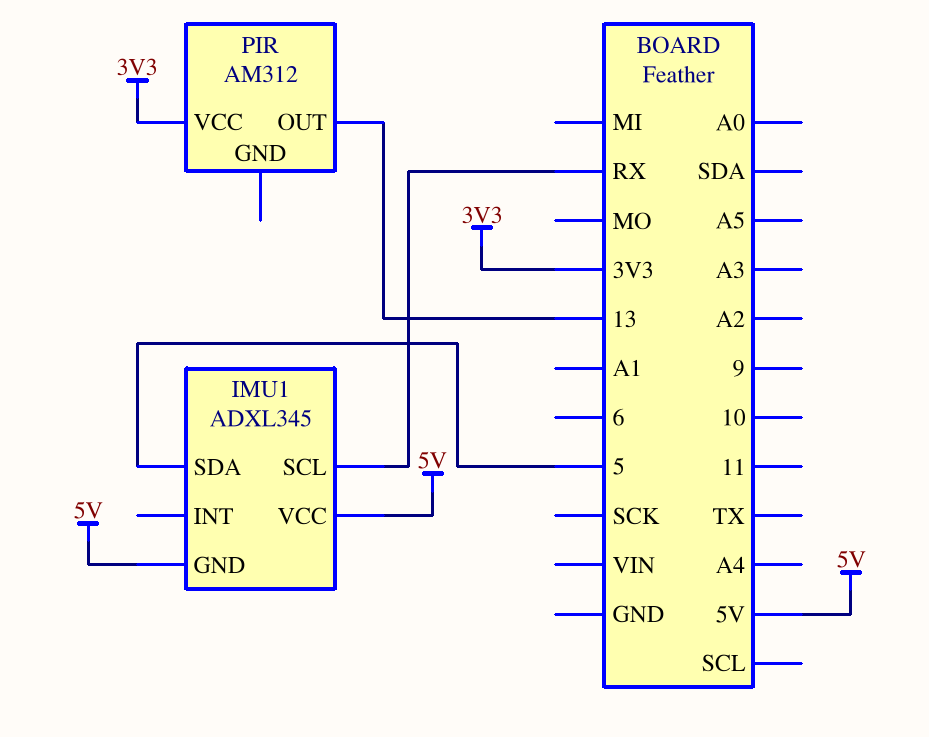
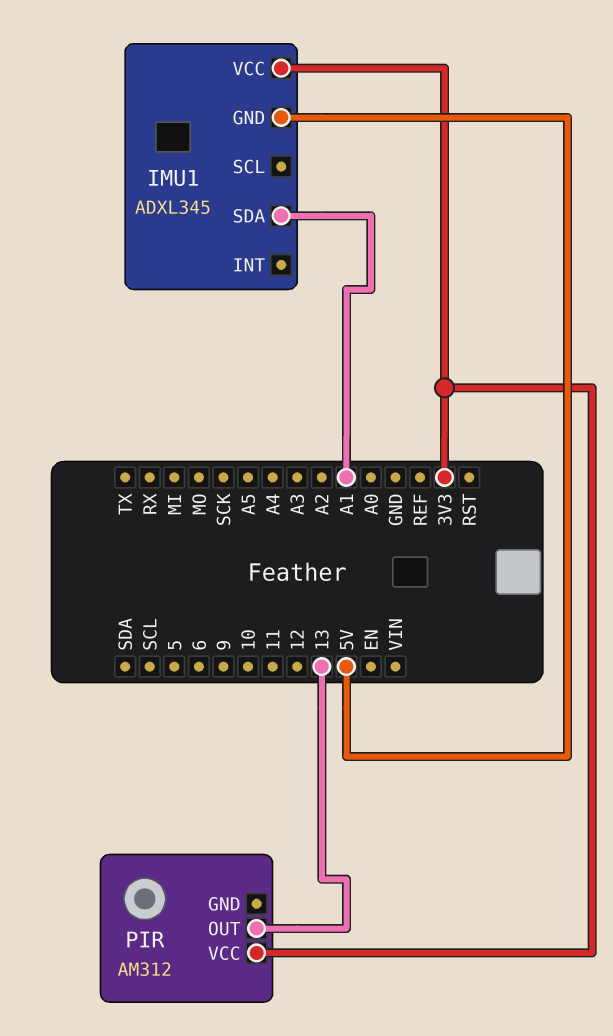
IMU1 pin SCL: RX -> none
IMU1 pin SDA: 5 -> A1
IMU1 pin VCC: 5V -> 3V3

